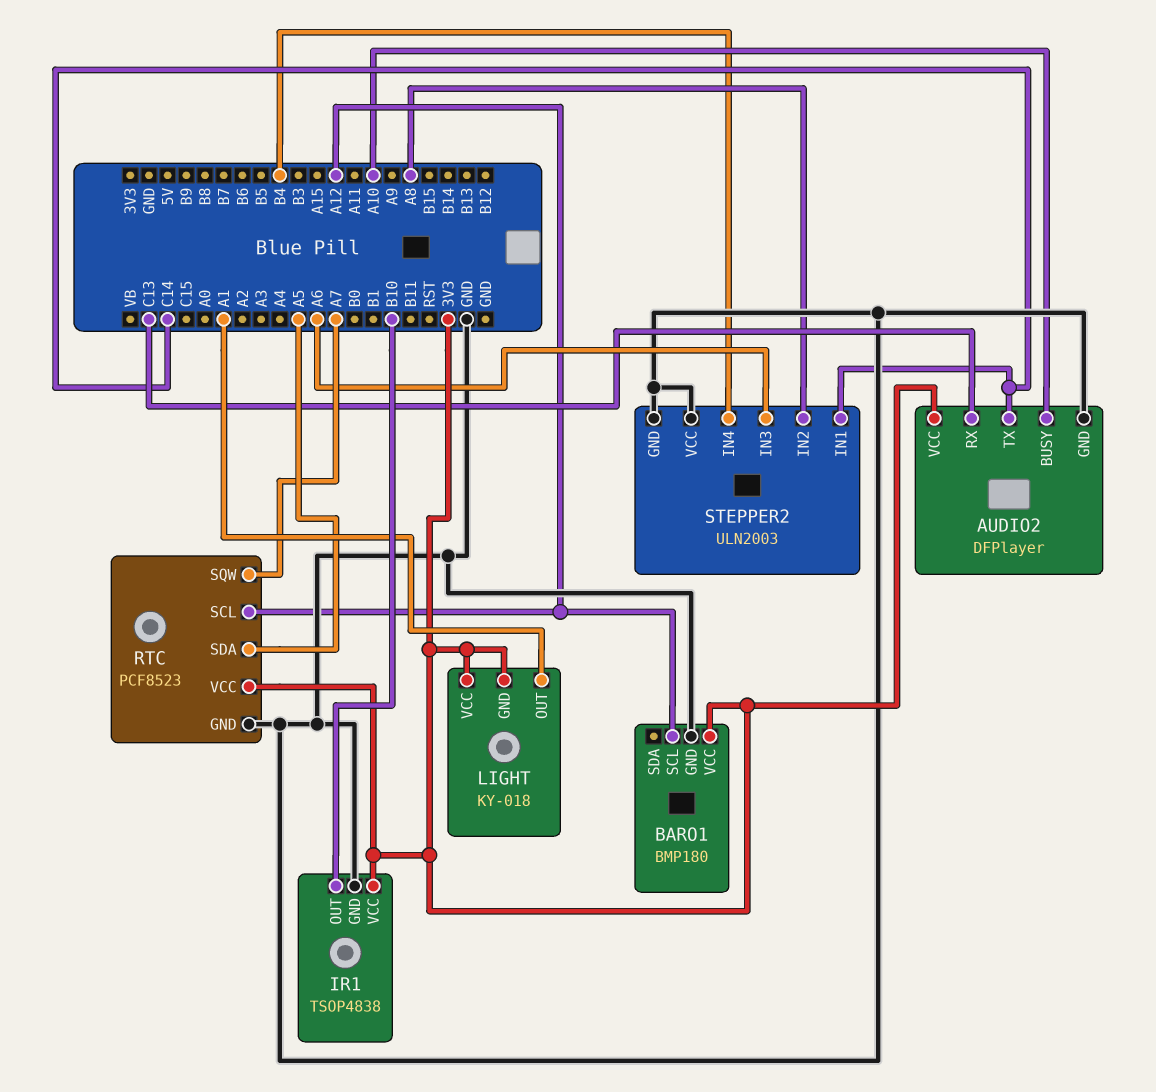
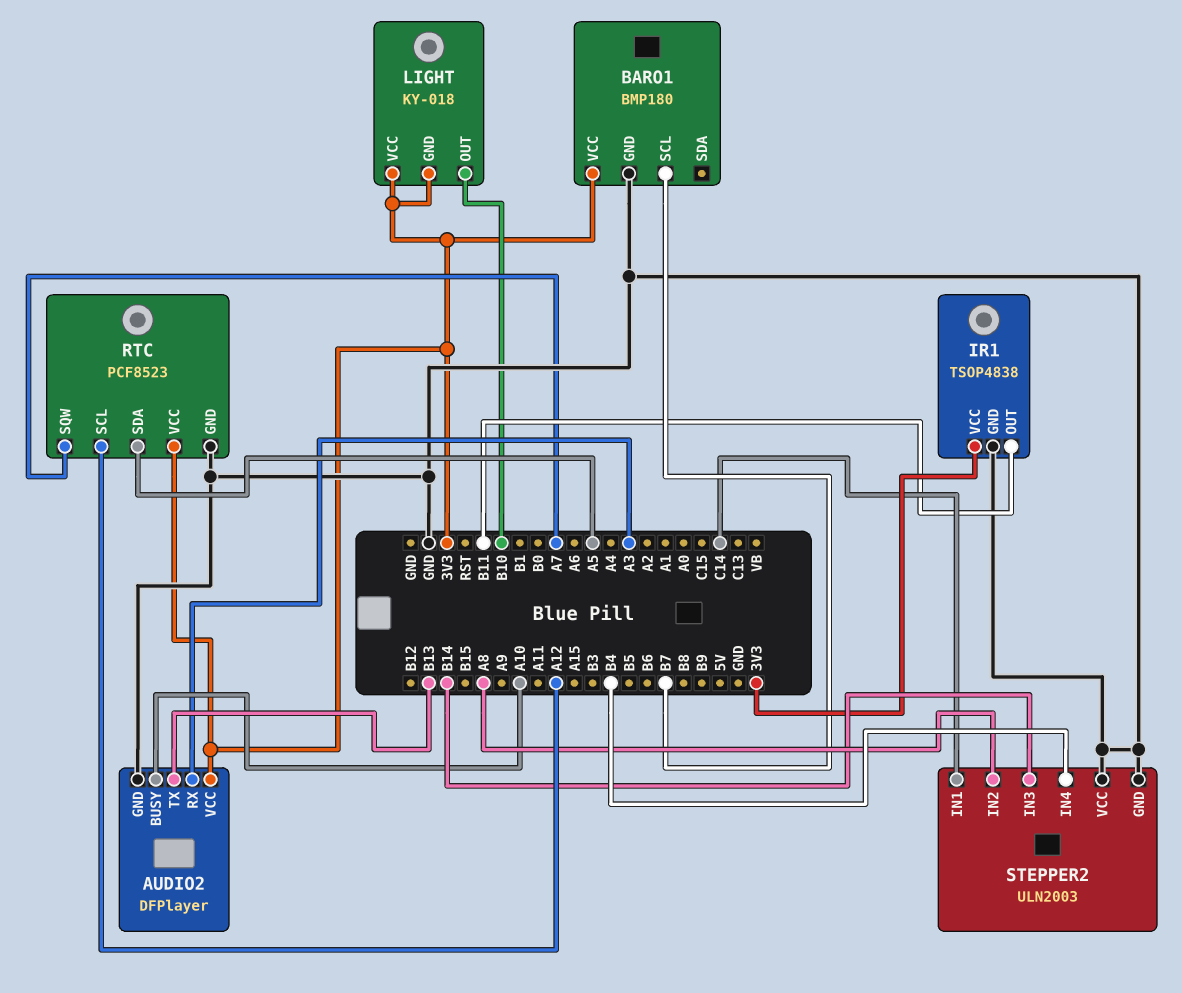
AUDIO2 pin RX: C13 -> A3
AUDIO2 pin TX: C14 -> B13
BARO1 pin SCL: A12 -> B7
IR1 pin OUT: B10 -> B11
LIGHT pin OUT: A1 -> B10
STEPPER2 pin IN3: A6 -> B14

